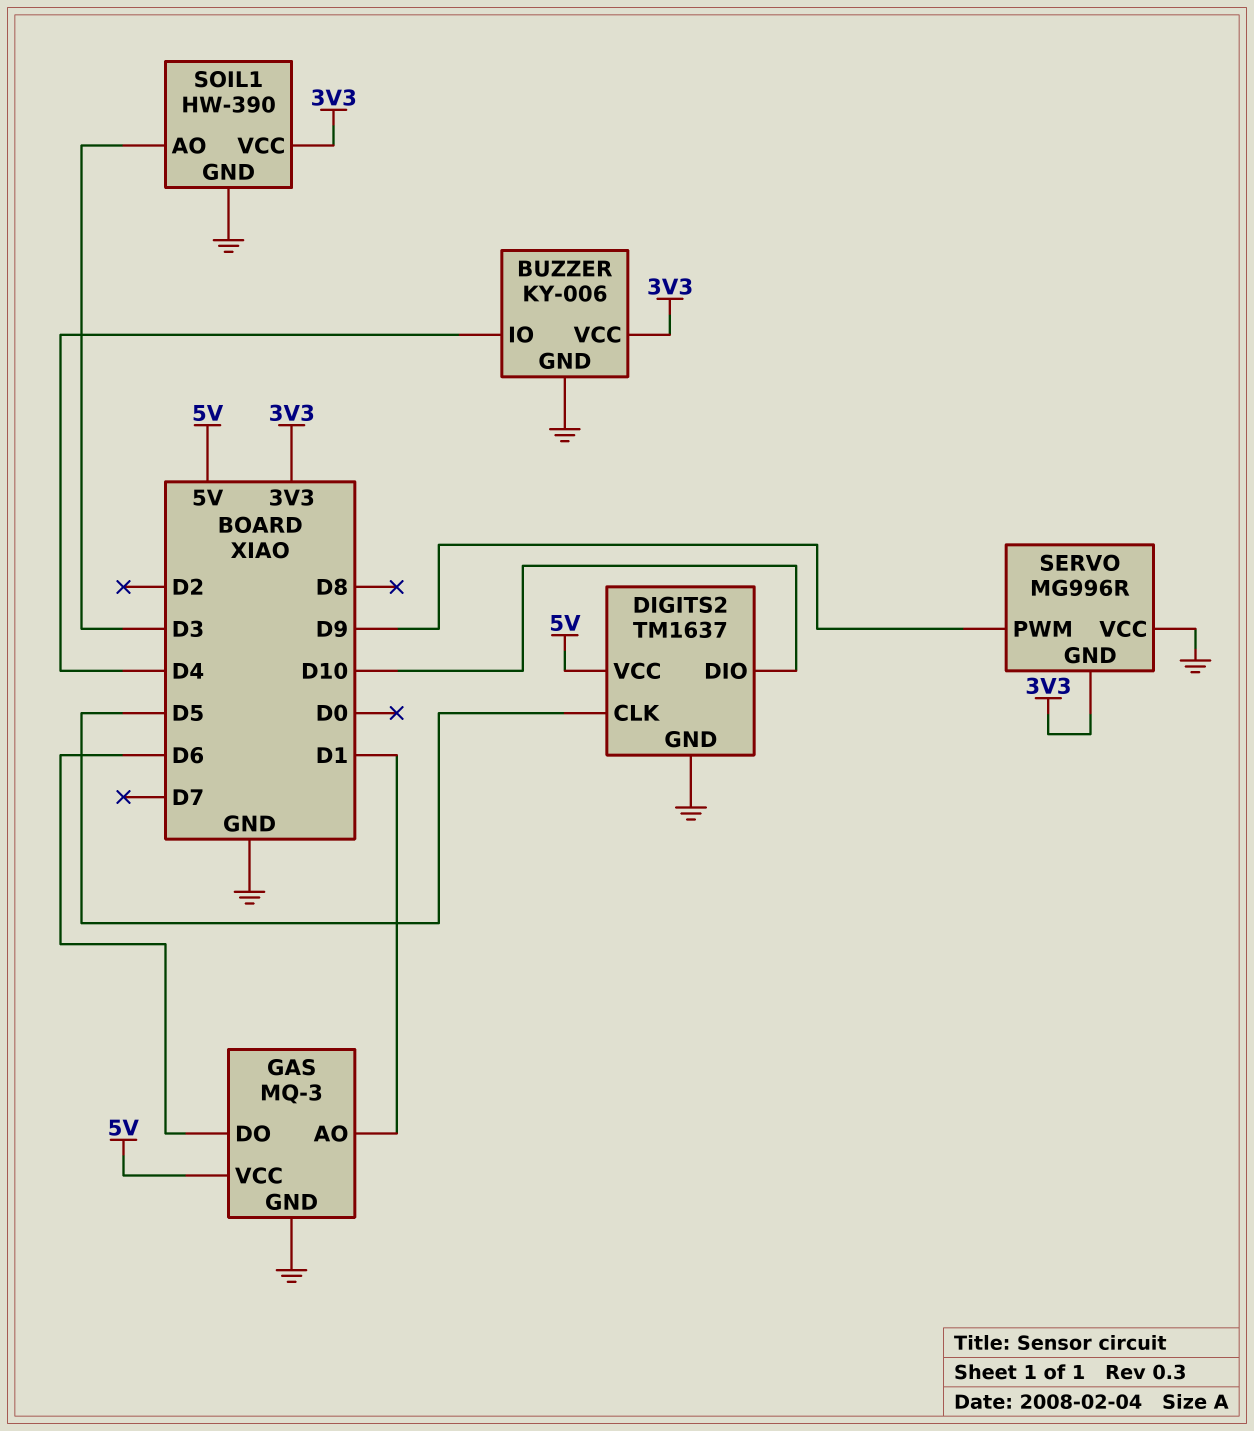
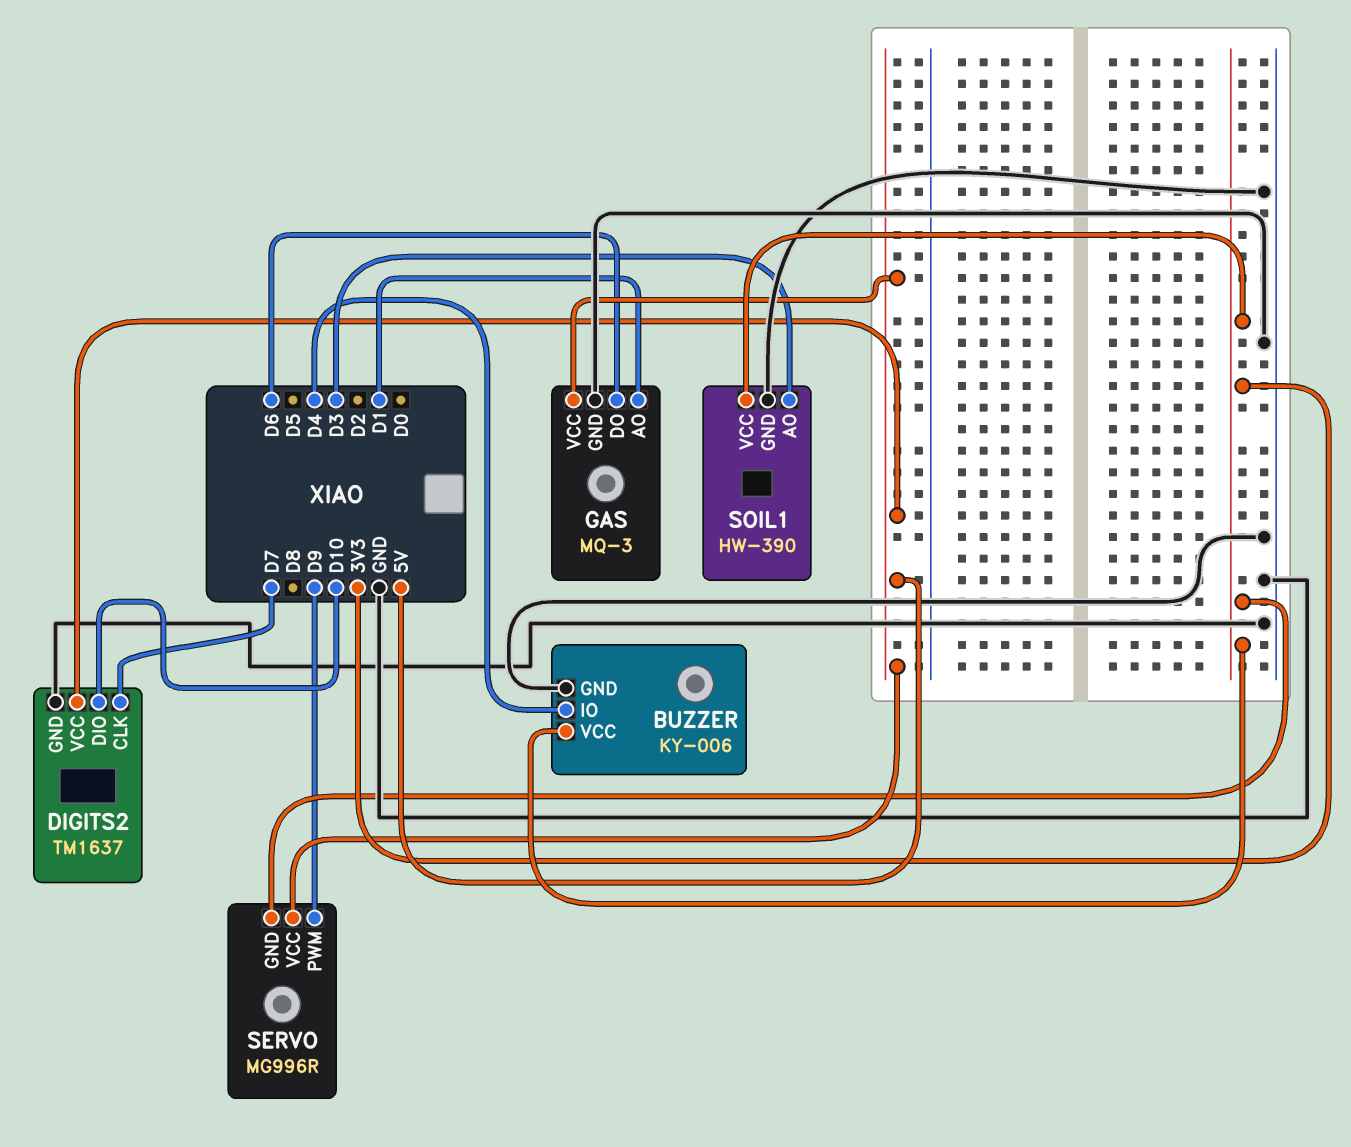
DIGITS2 pin CLK: D5 -> D7
SERVO pin VCC: GND -> 5V

